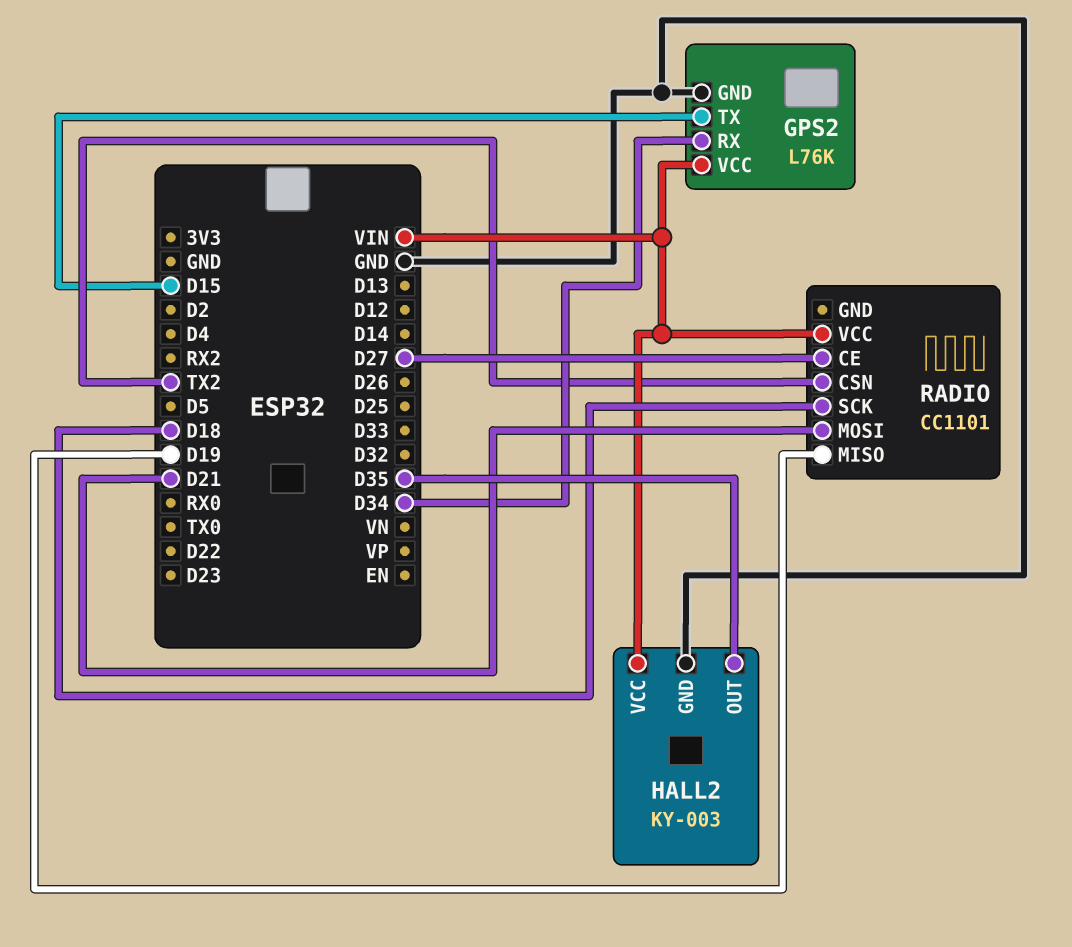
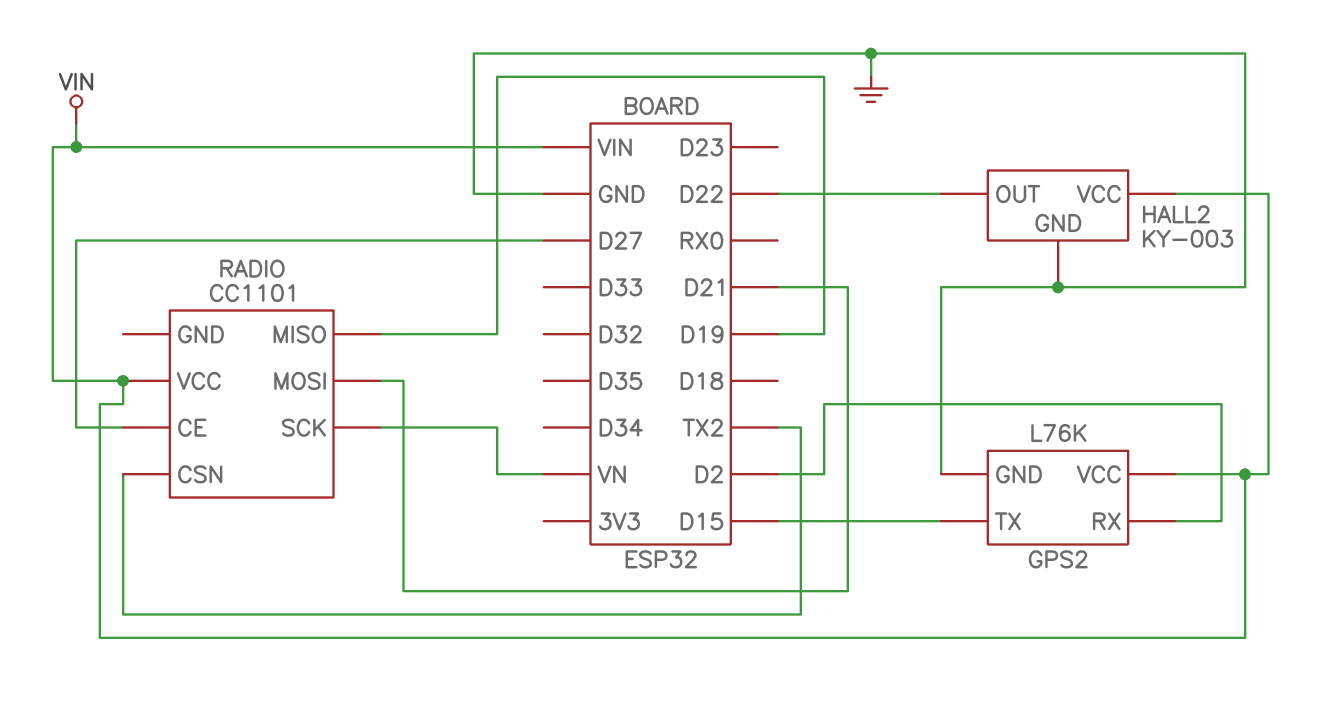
GPS2 pin RX: D34 -> D2
HALL2 pin OUT: D35 -> D22
RADIO pin SCK: D18 -> VN

